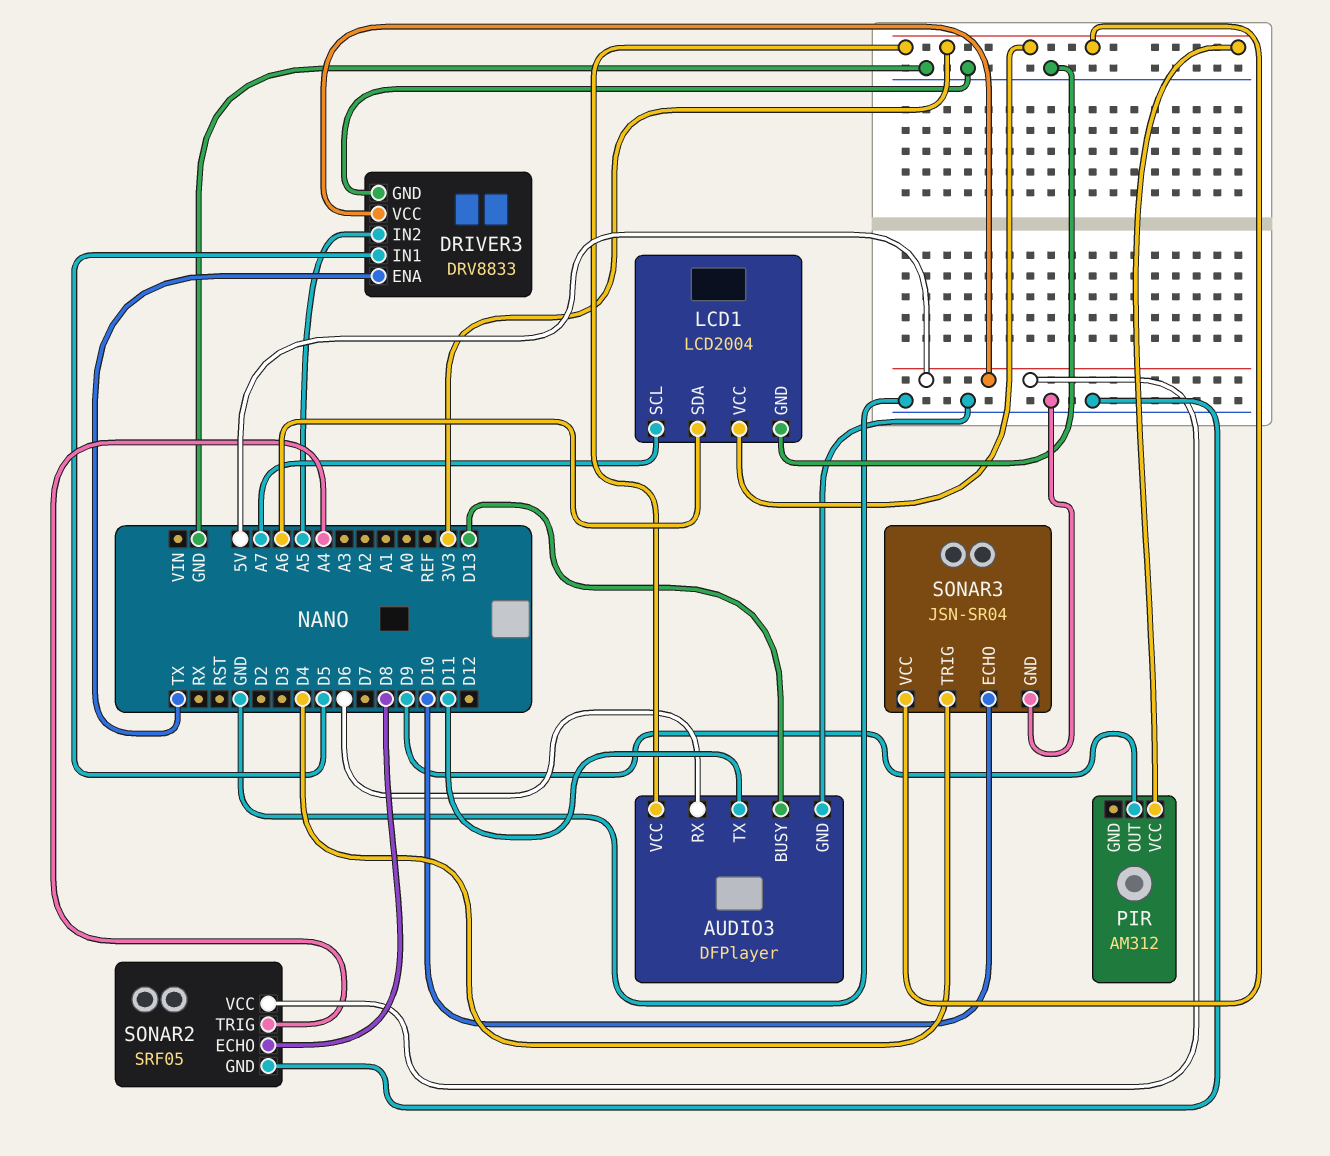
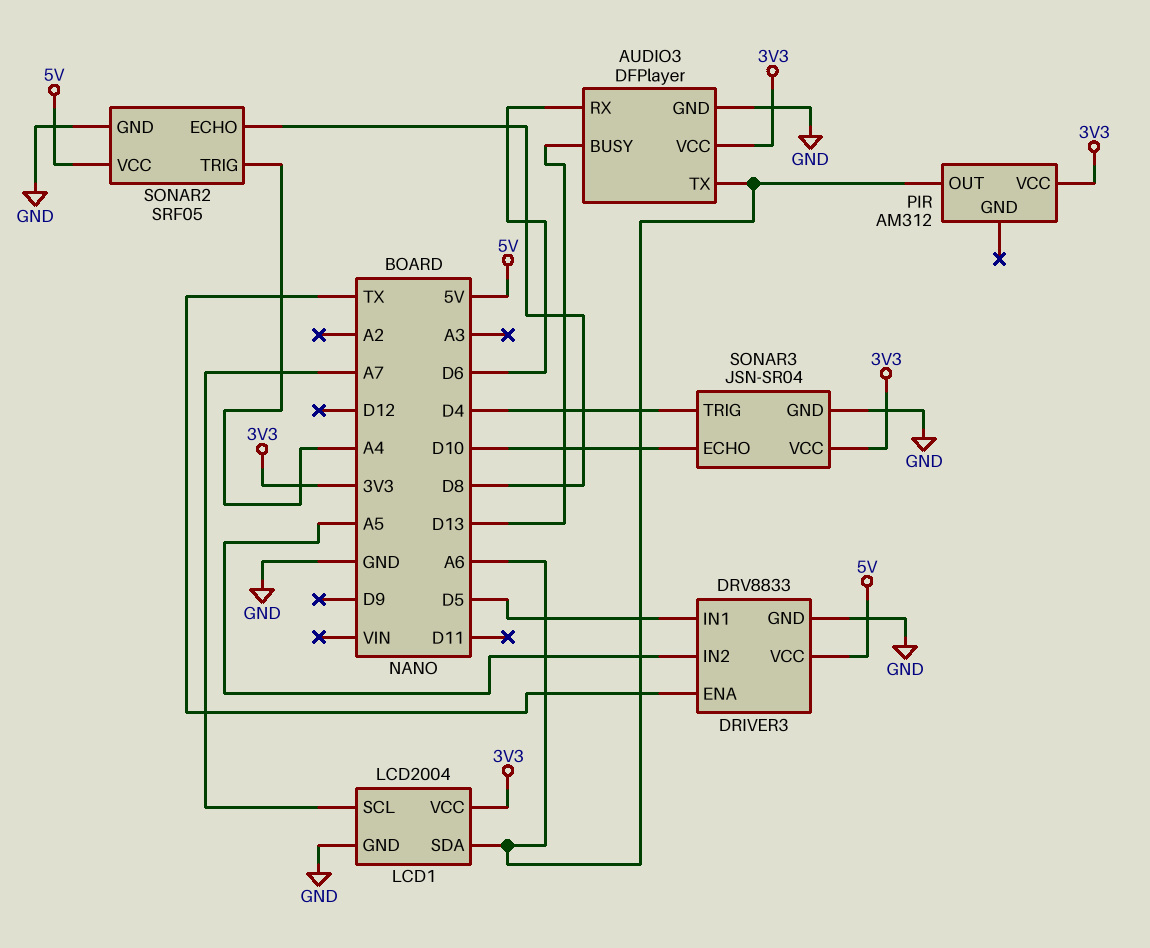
AUDIO3 pin TX: D11 -> A6
PIR pin OUT: D9 -> A6

